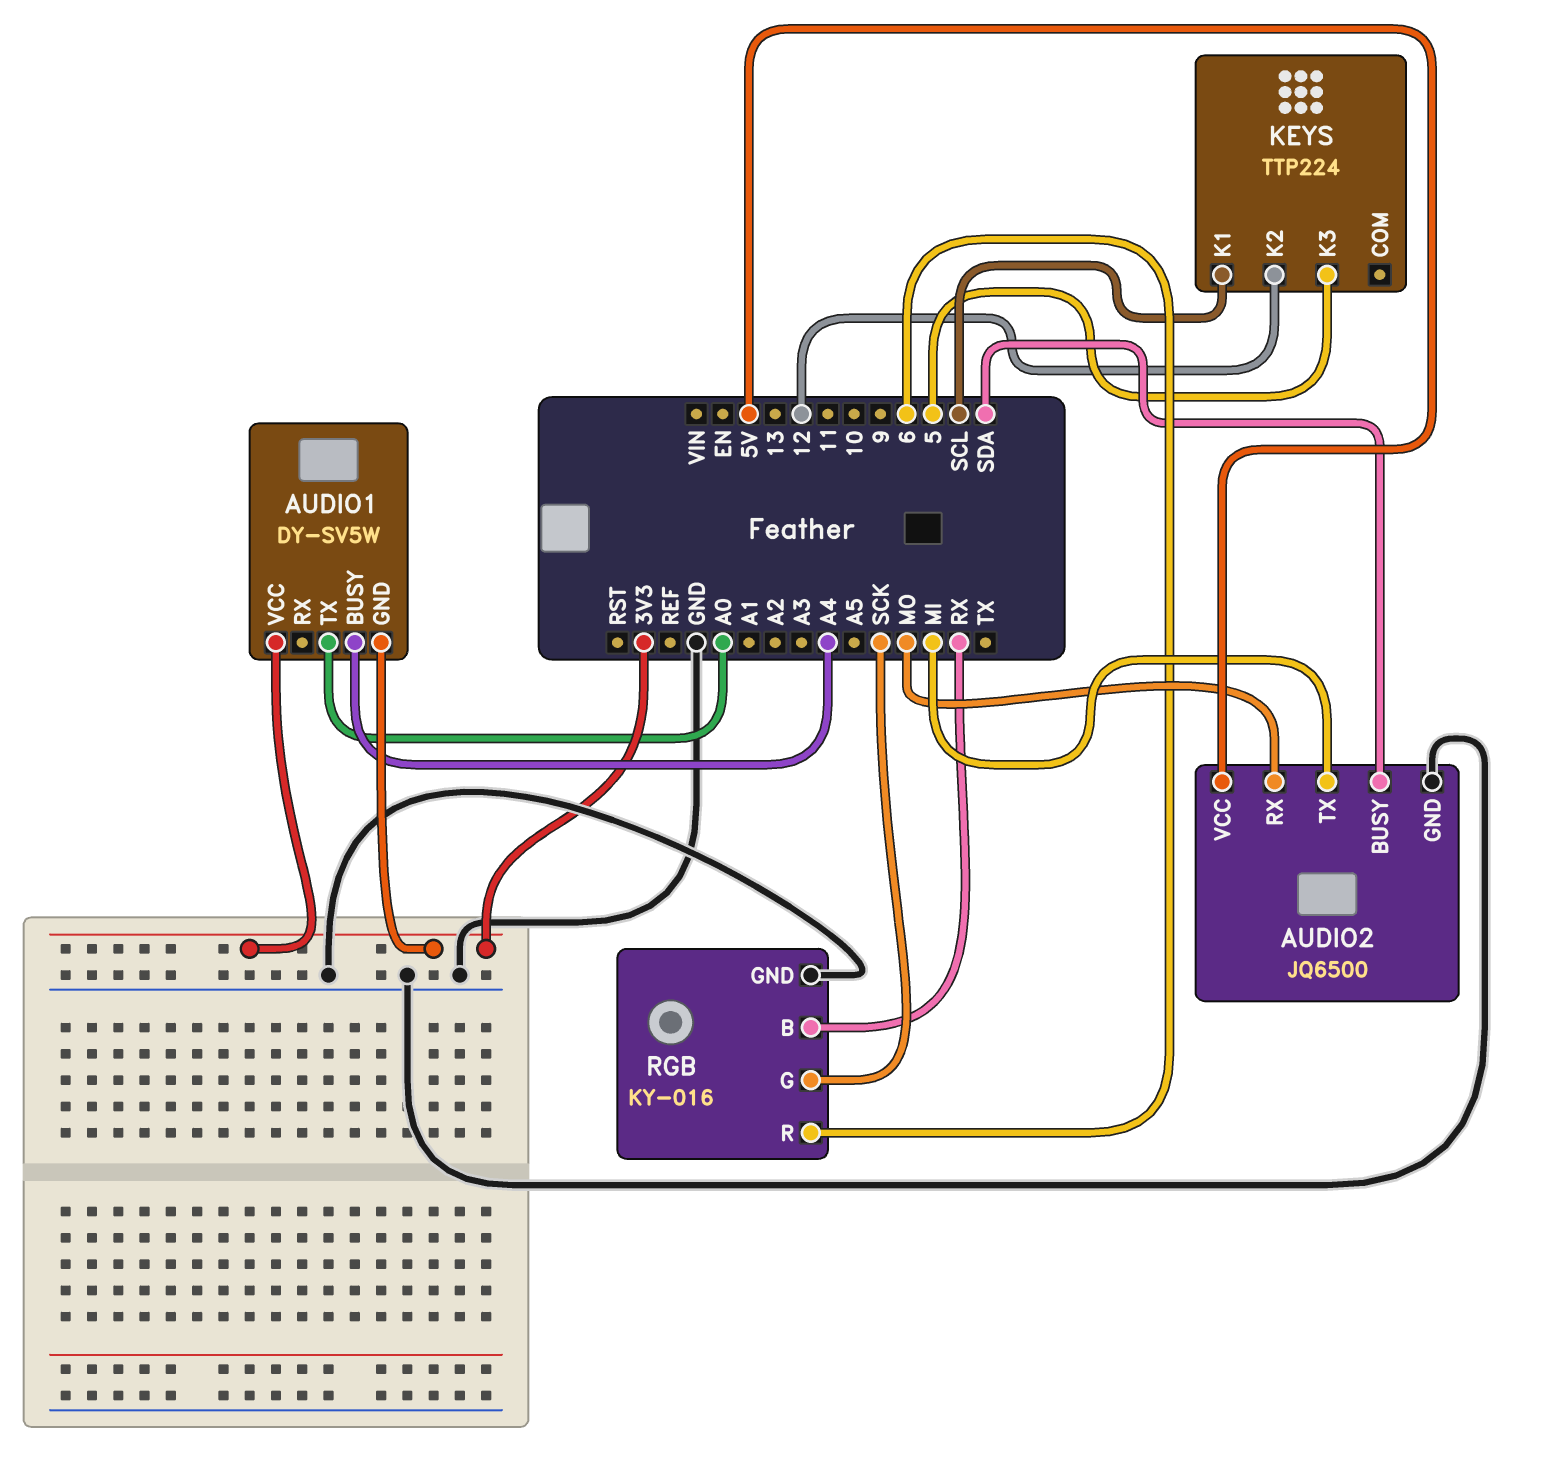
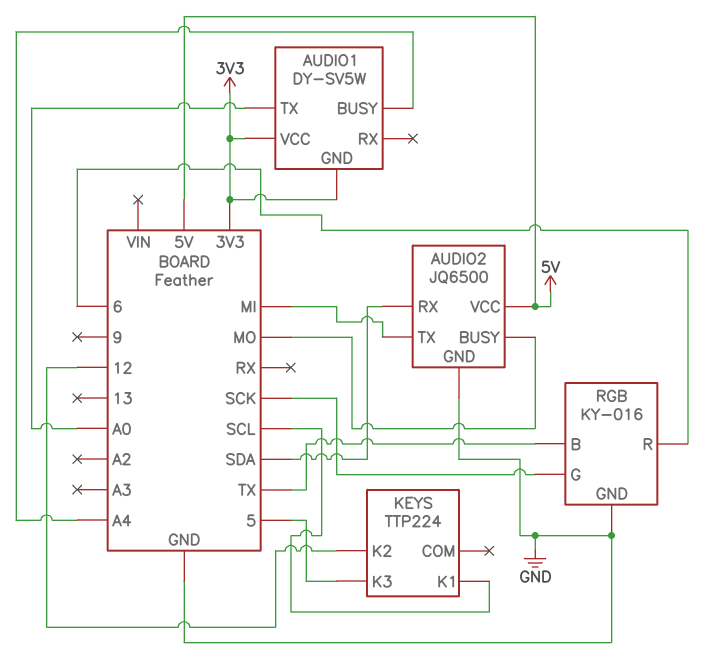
AUDIO2 pin BUSY: SDA -> MO
AUDIO2 pin RX: MO -> SDA
RGB pin B: RX -> TX

